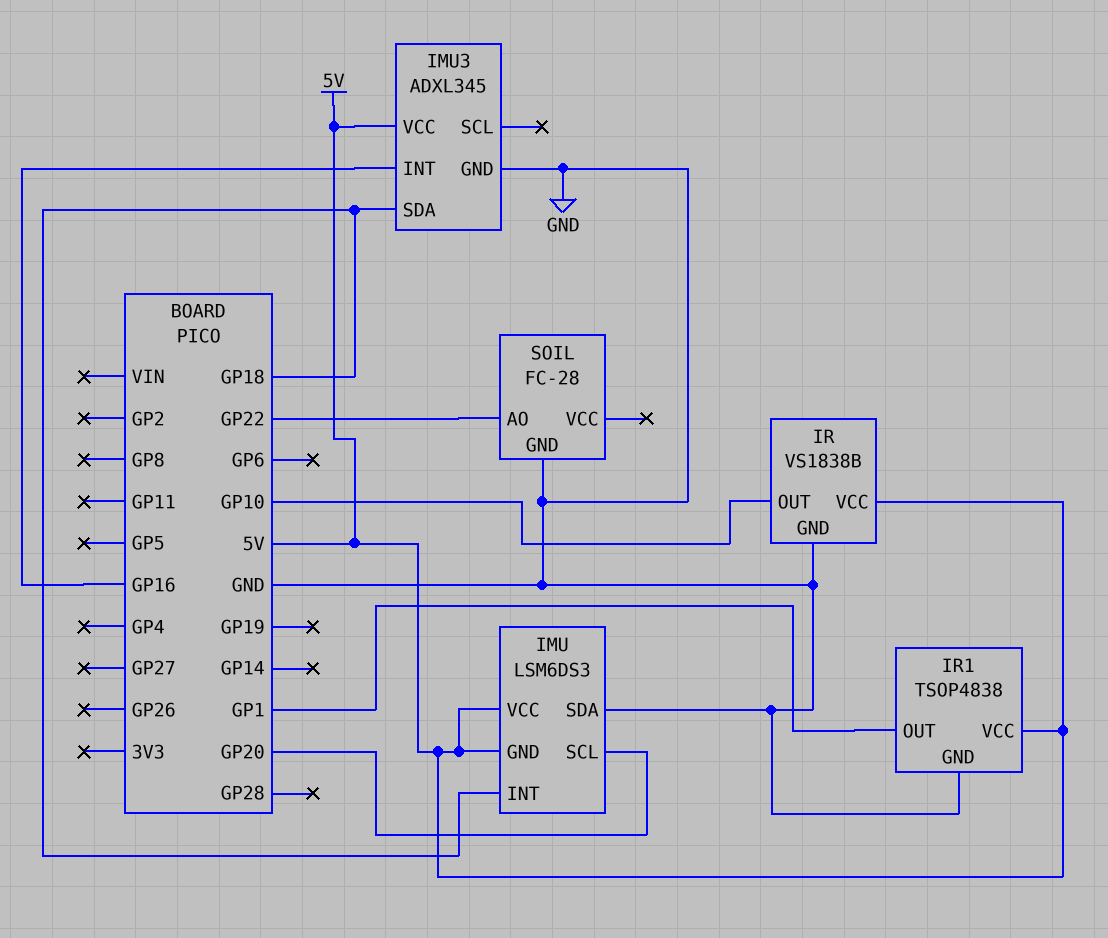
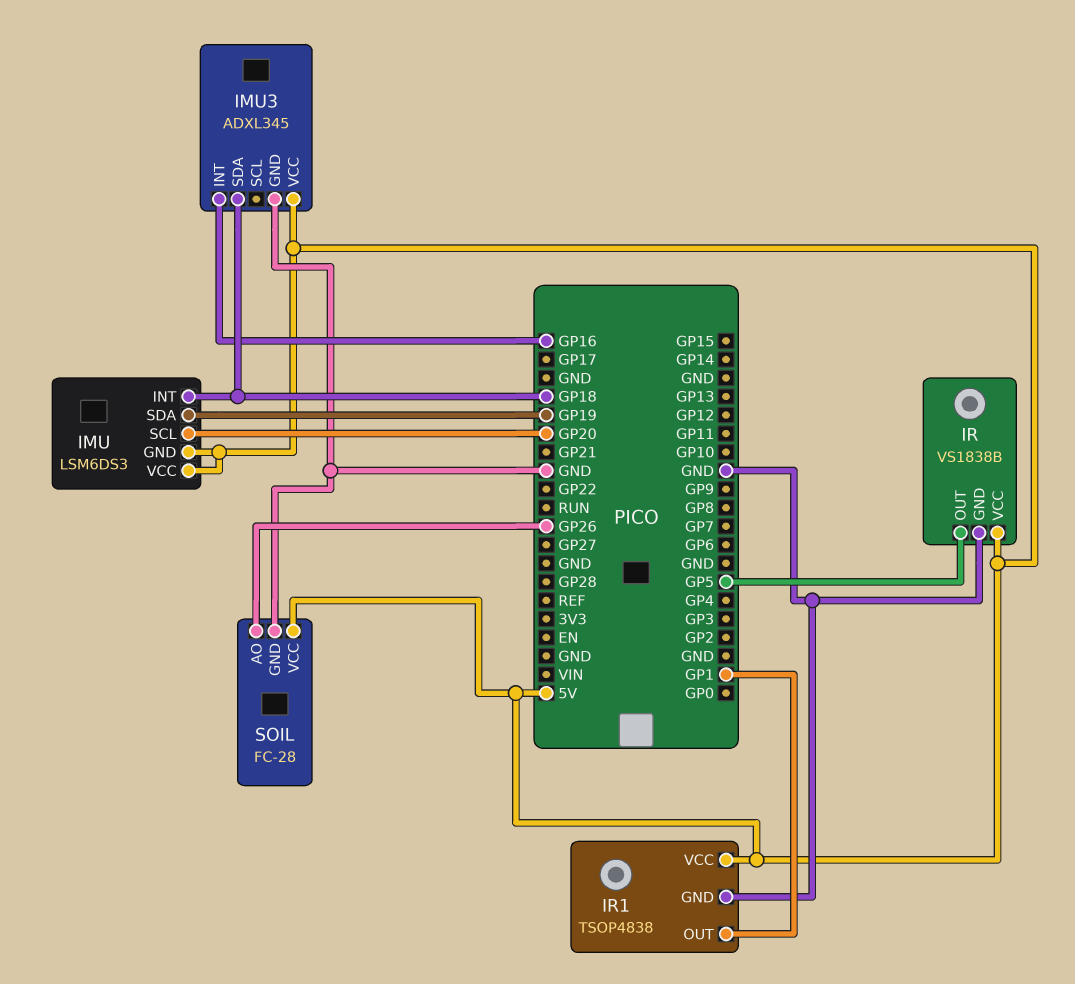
IMU pin SDA: GND -> GP19
IR pin OUT: GP10 -> GP5
SOIL pin AO: GP22 -> GP26
SOIL pin VCC: none -> 5V

